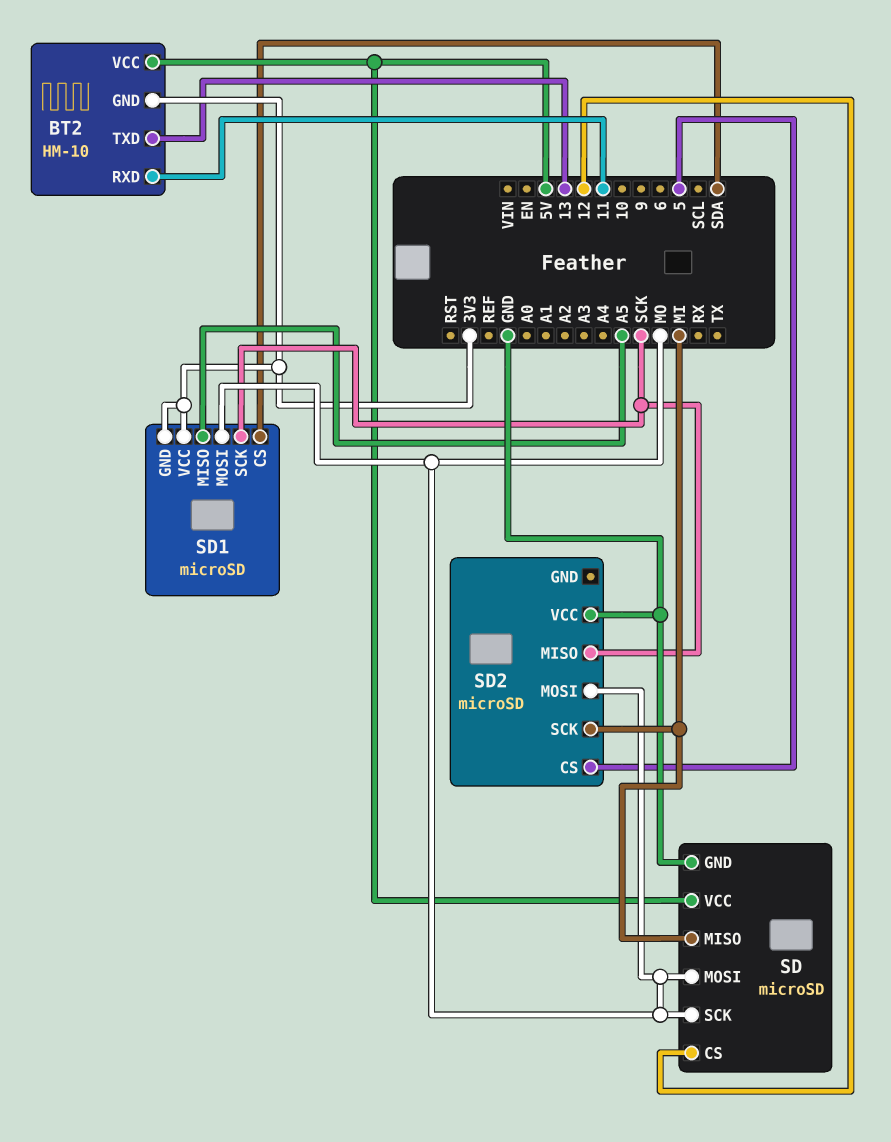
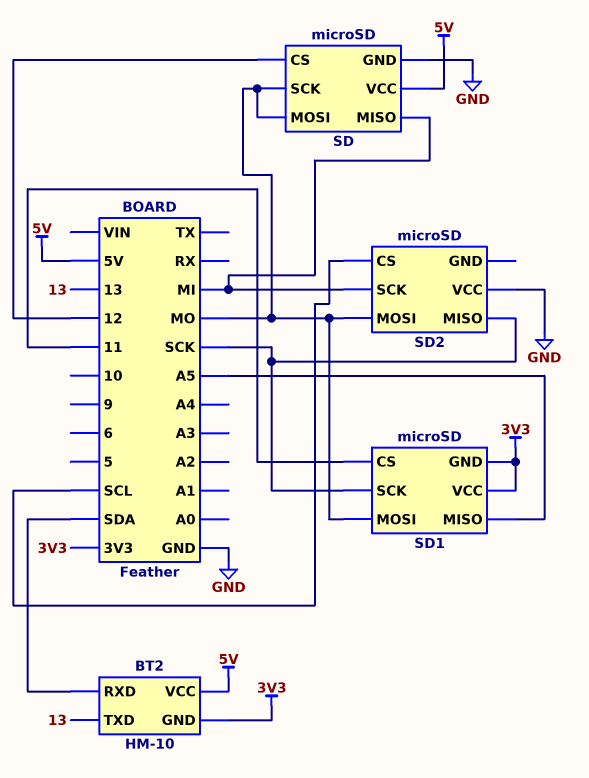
BT2 pin RXD: 11 -> SDA
SD1 pin CS: SDA -> 11
SD2 pin CS: 5 -> SCL

